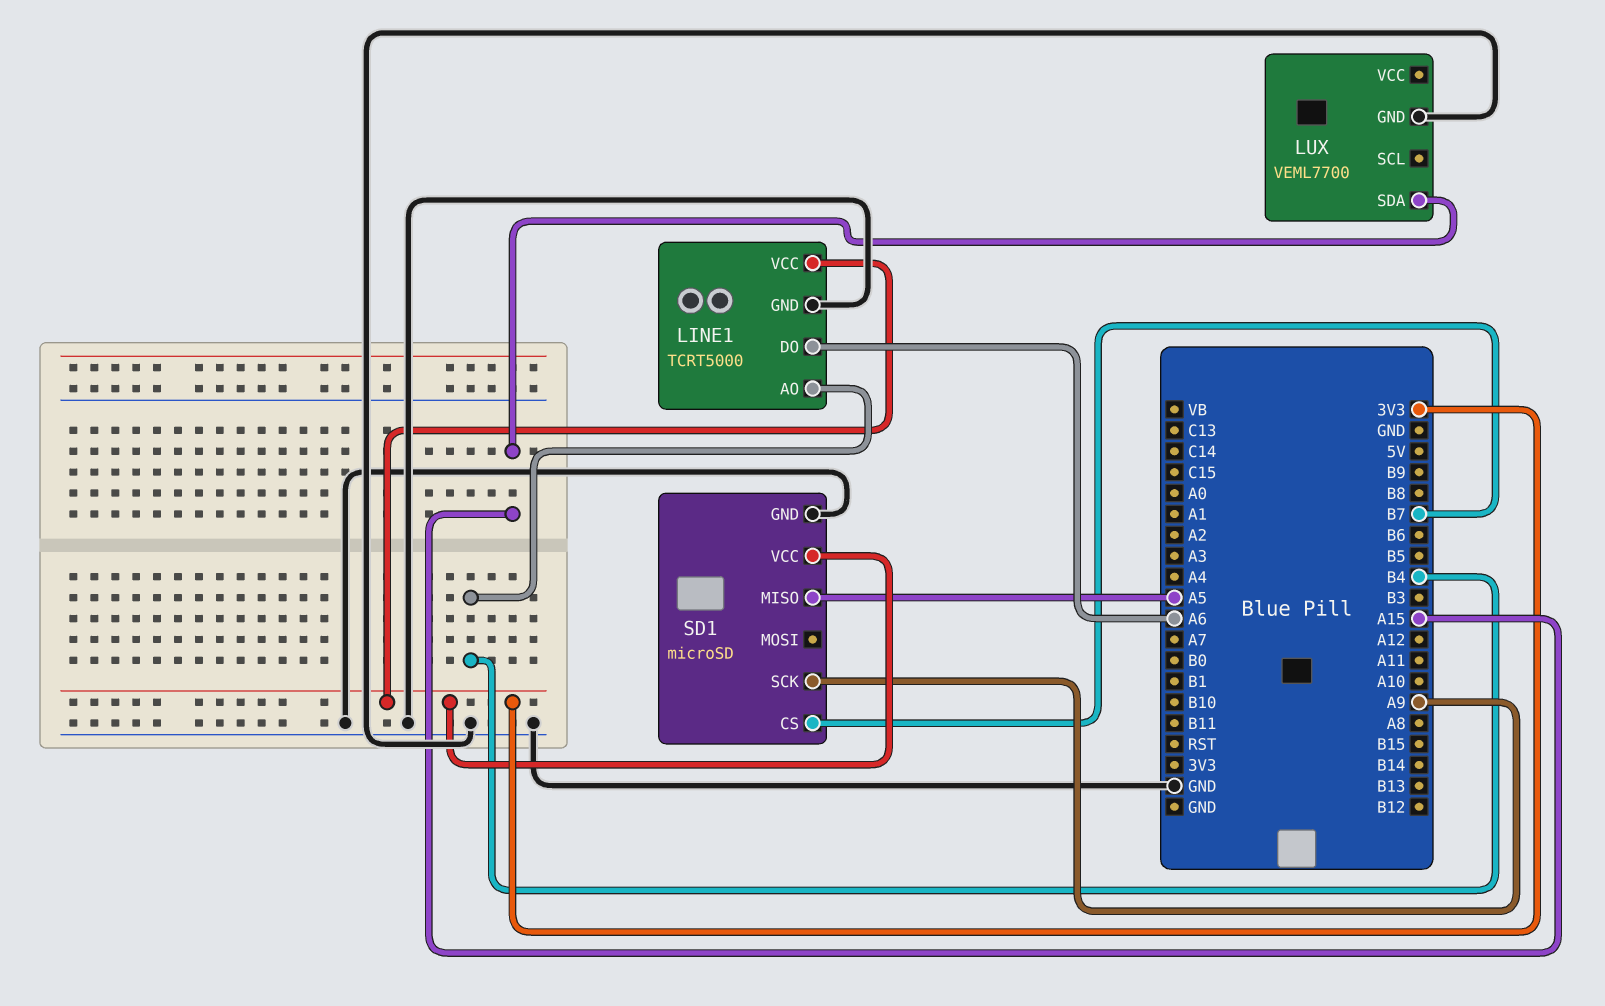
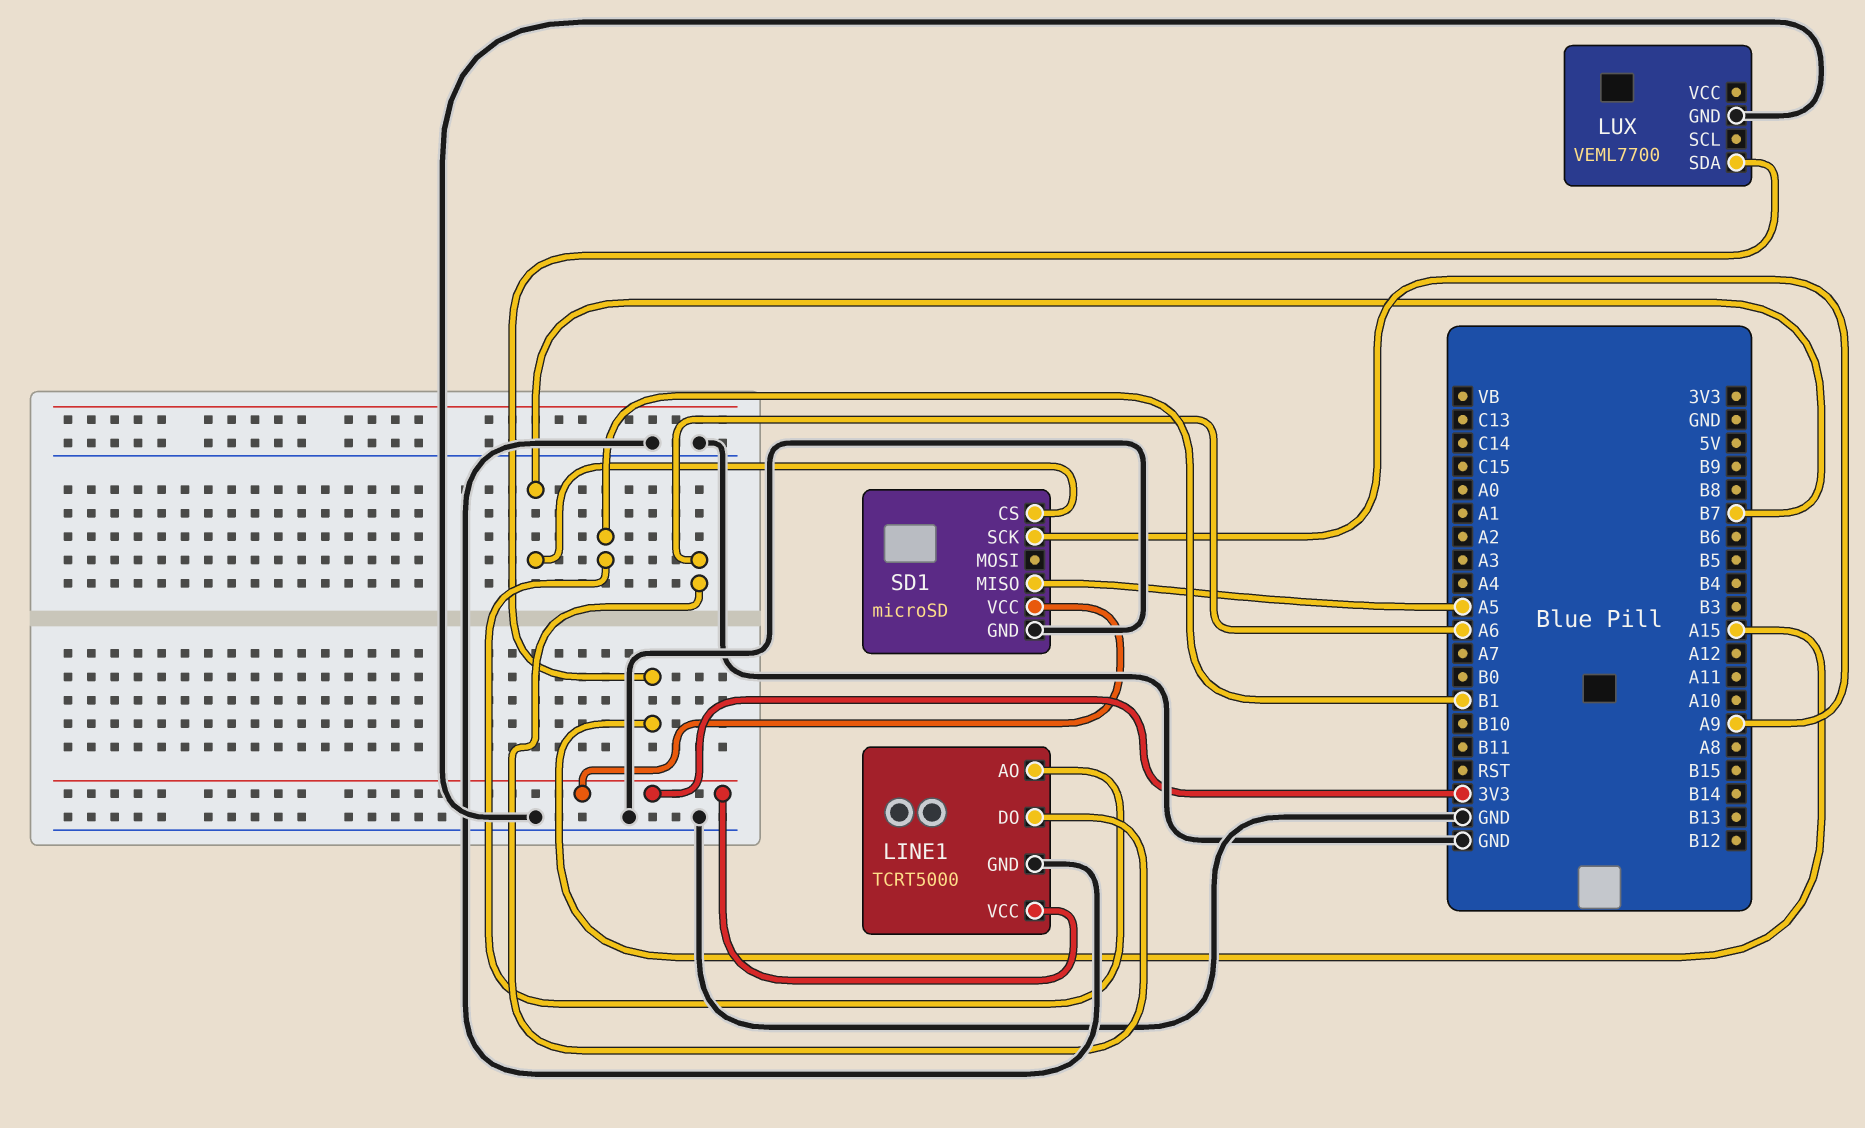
LINE1 pin AO: B4 -> B1

